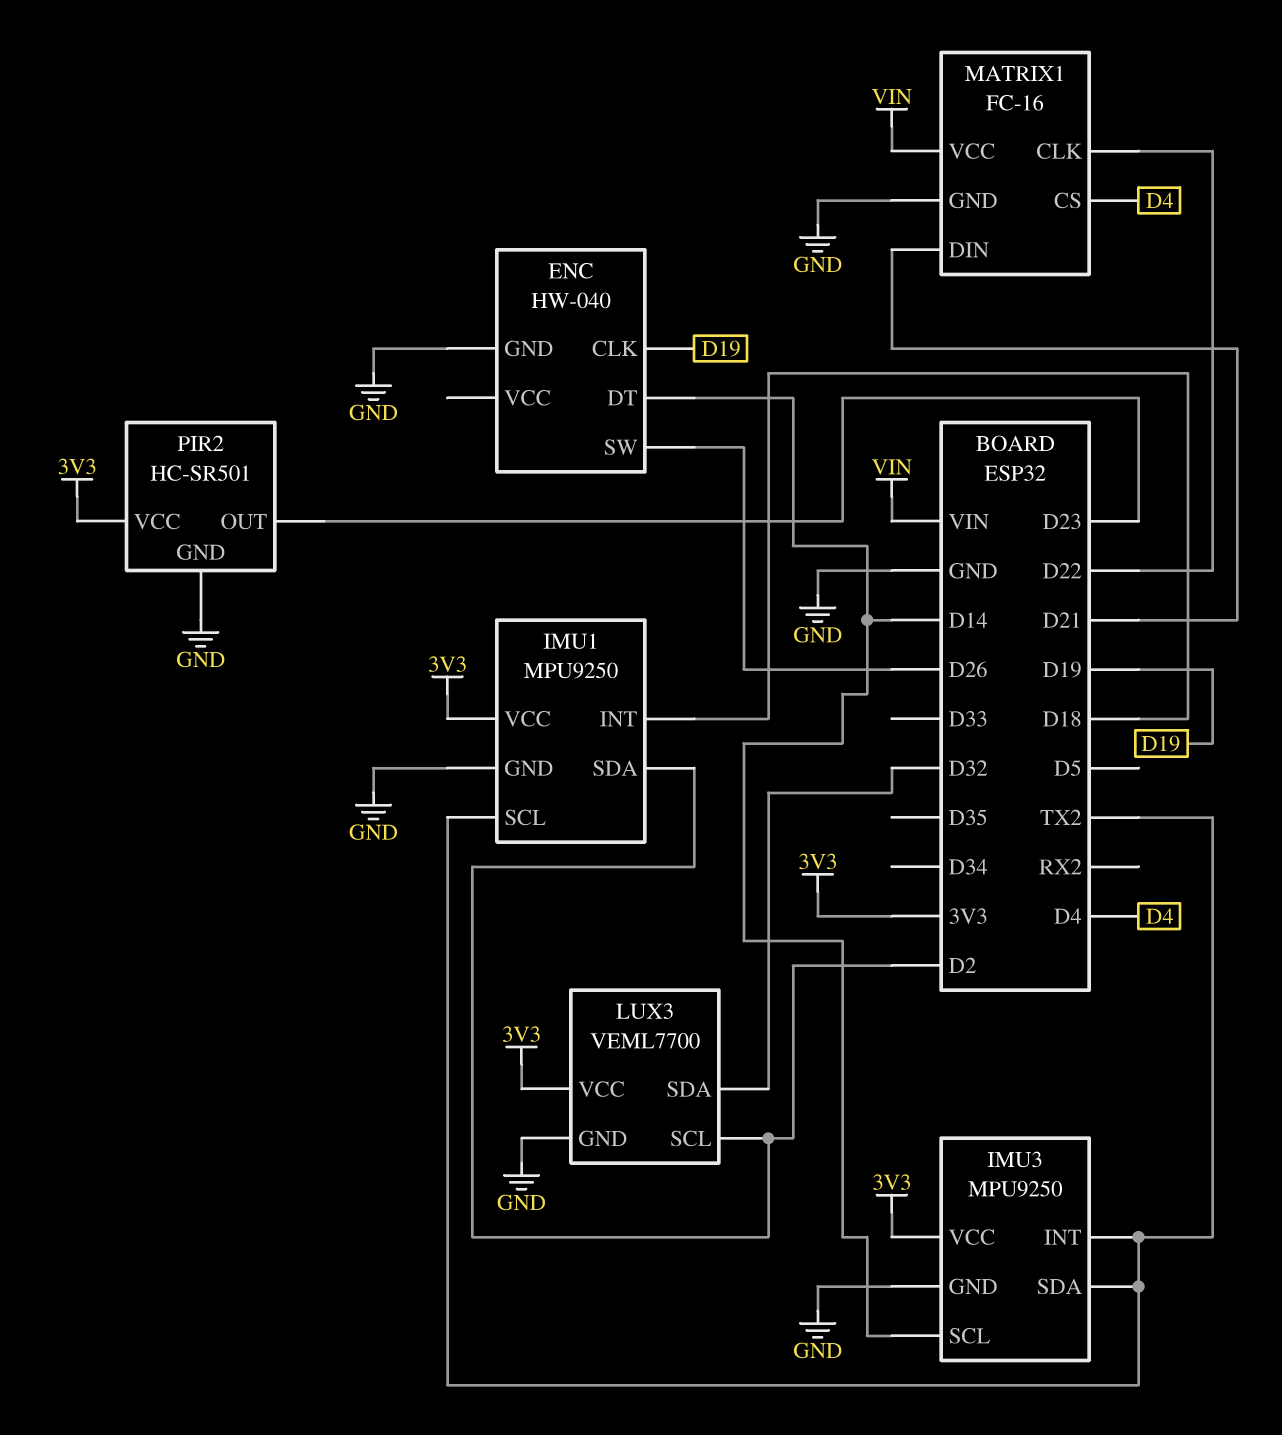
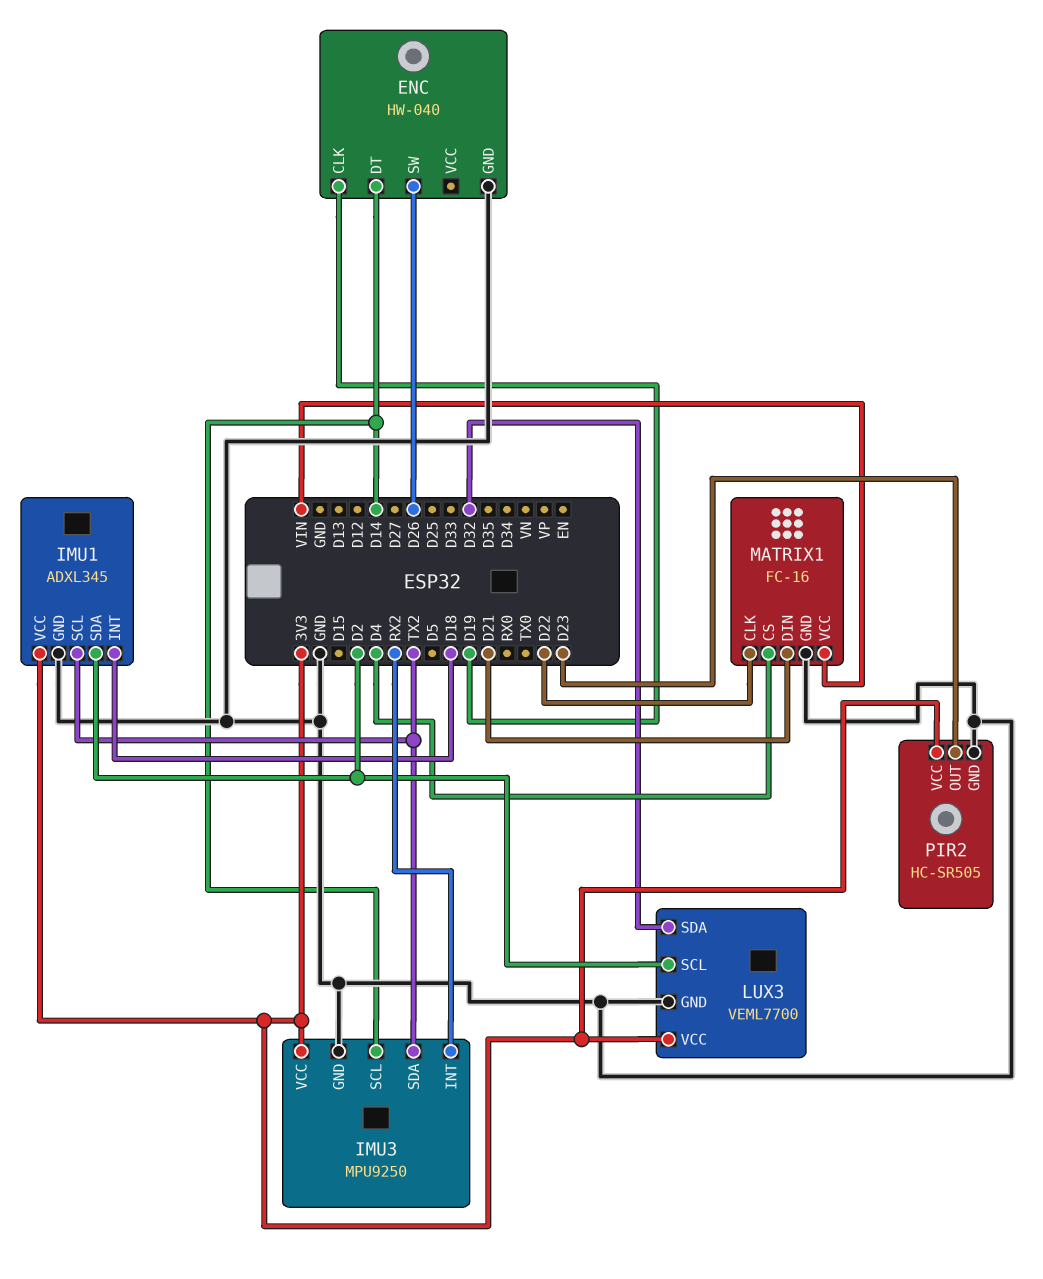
IMU1: MPU9250 -> ADXL345
IMU3 pin INT: TX2 -> RX2
PIR2: HC-SR501 -> HC-SR505

